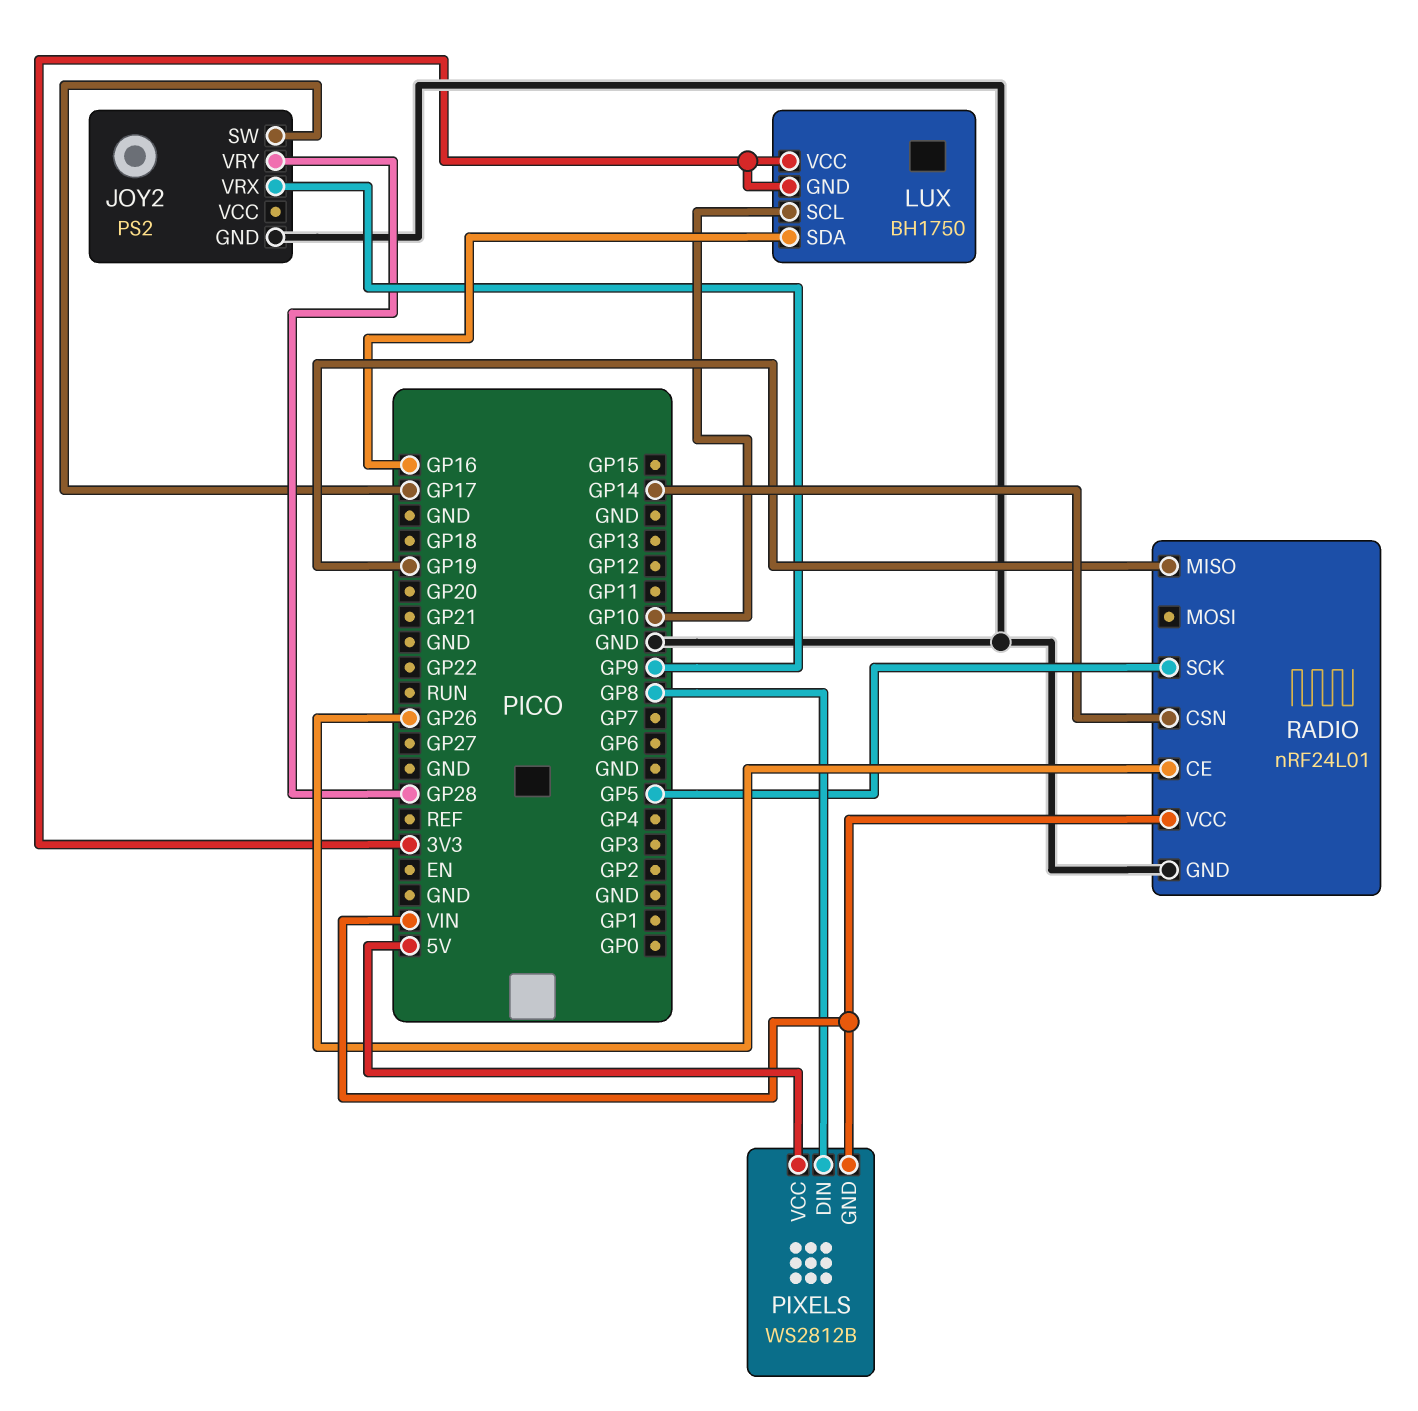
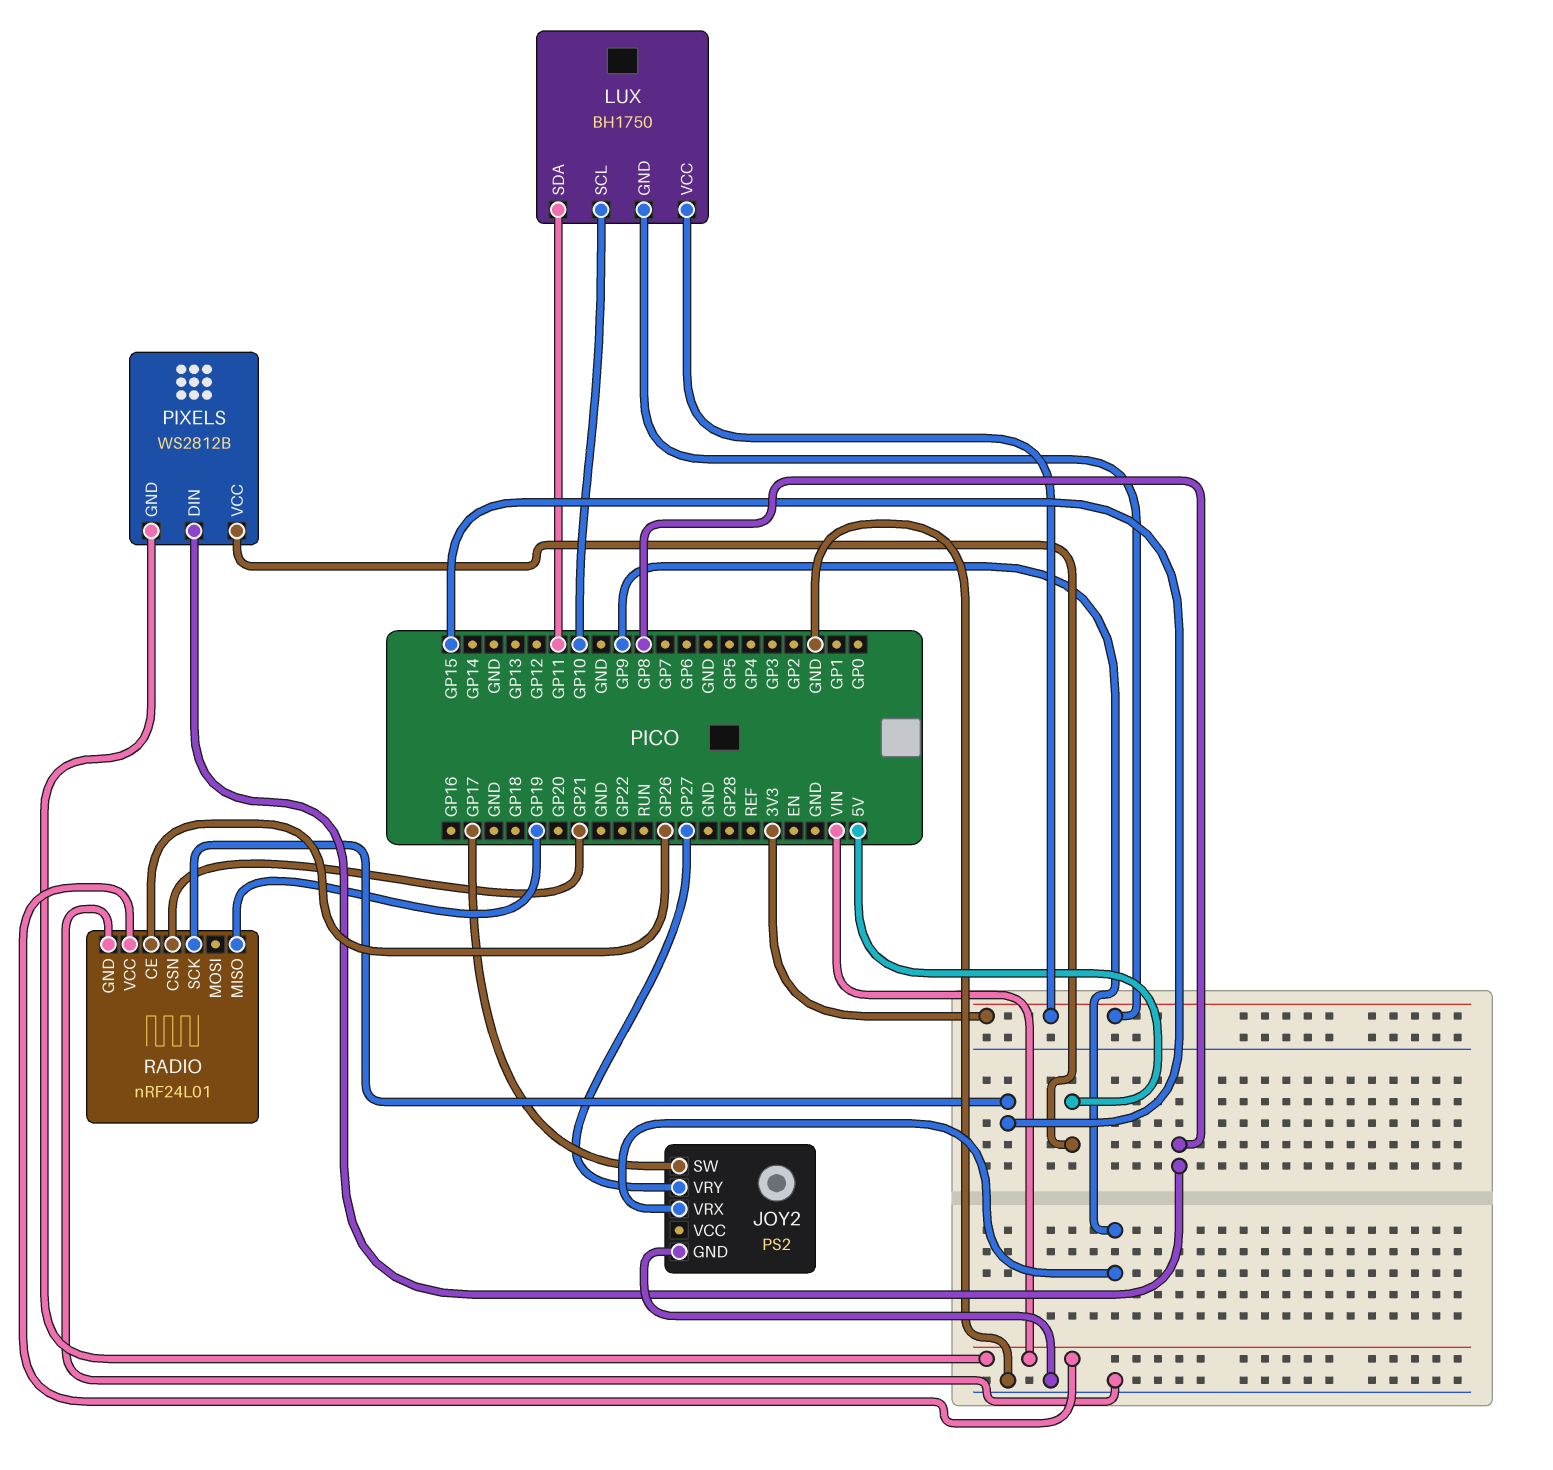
JOY2 pin VRY: GP28 -> GP27
LUX pin SDA: GP16 -> GP11
RADIO pin CSN: GP14 -> GP21
RADIO pin SCK: GP5 -> GP15

